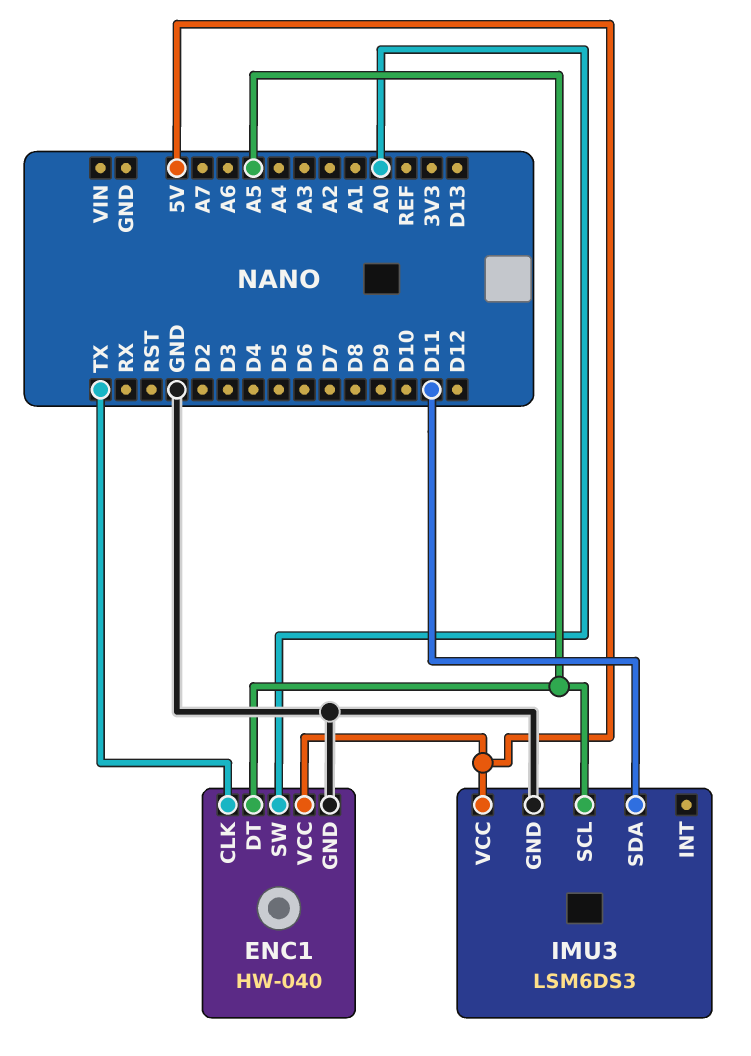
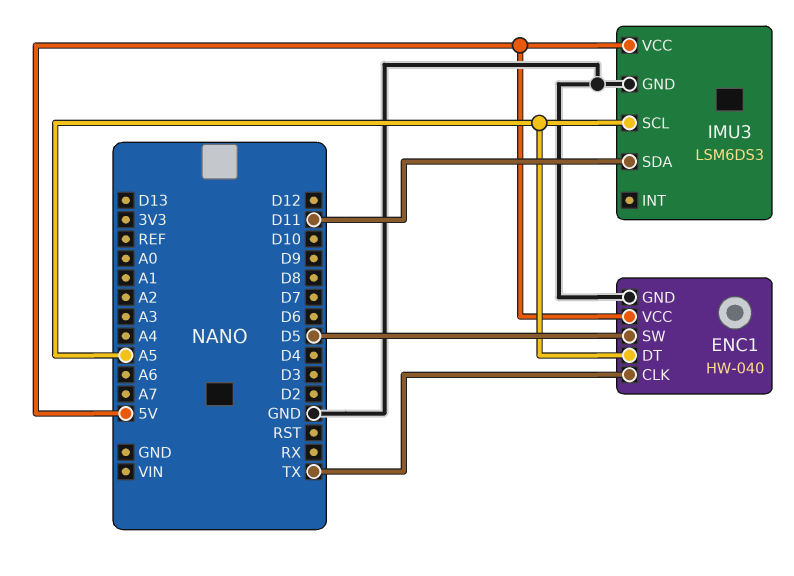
ENC1 pin SW: A0 -> D5

